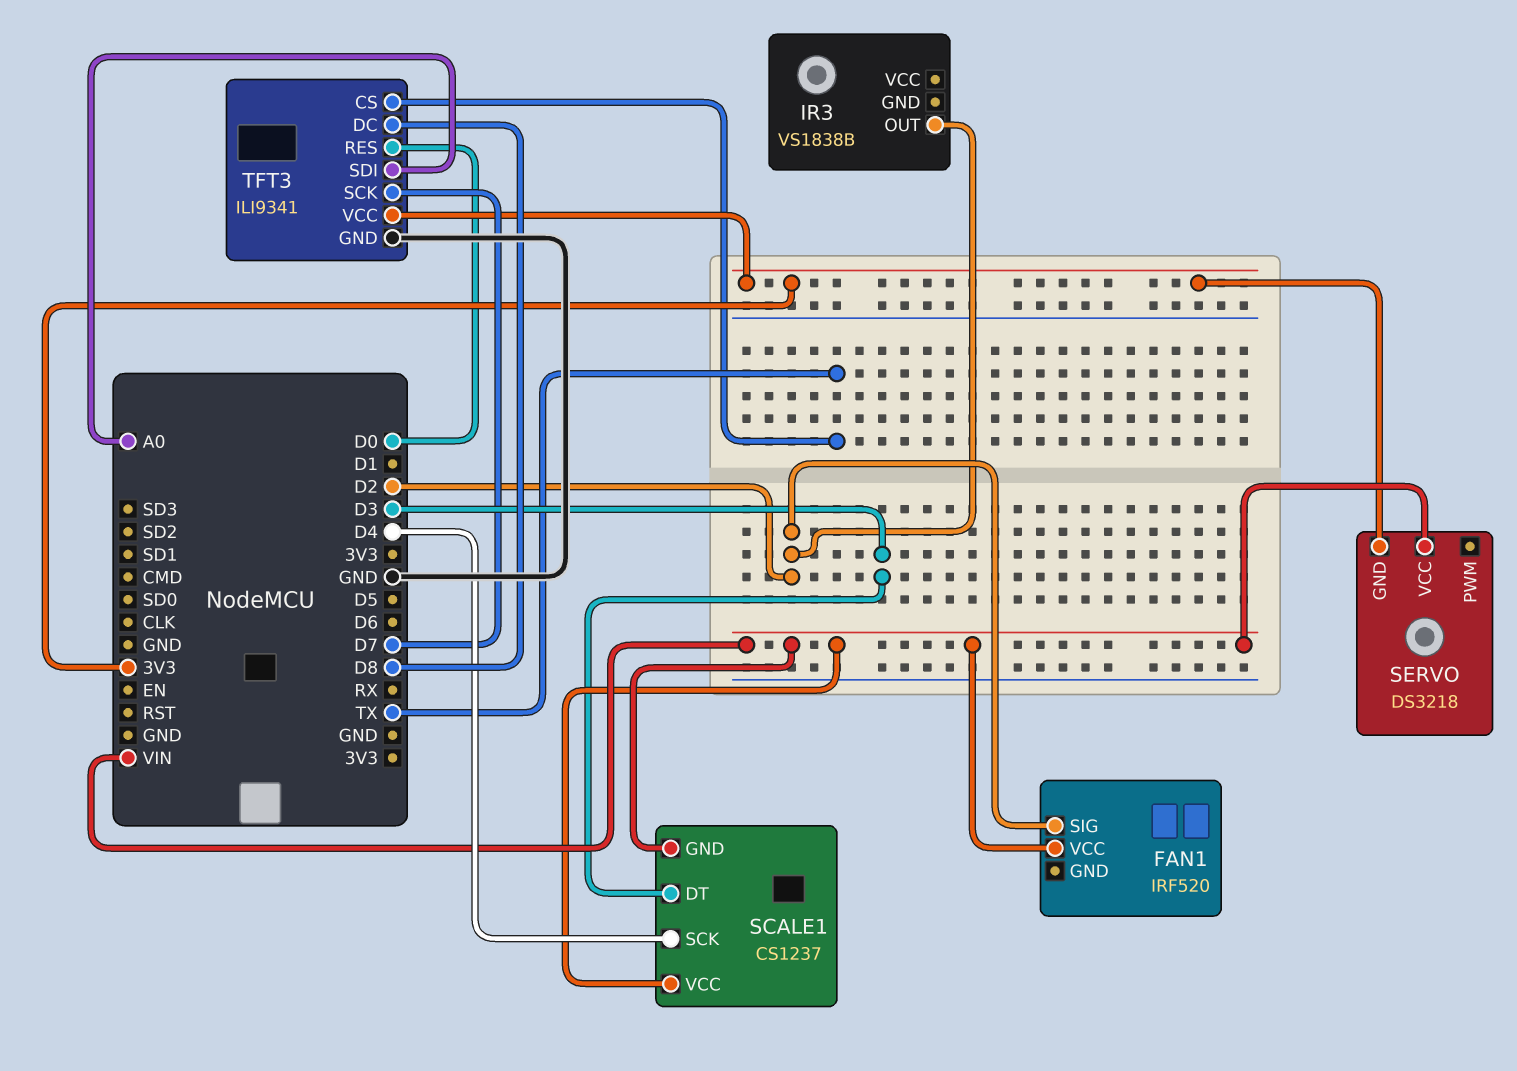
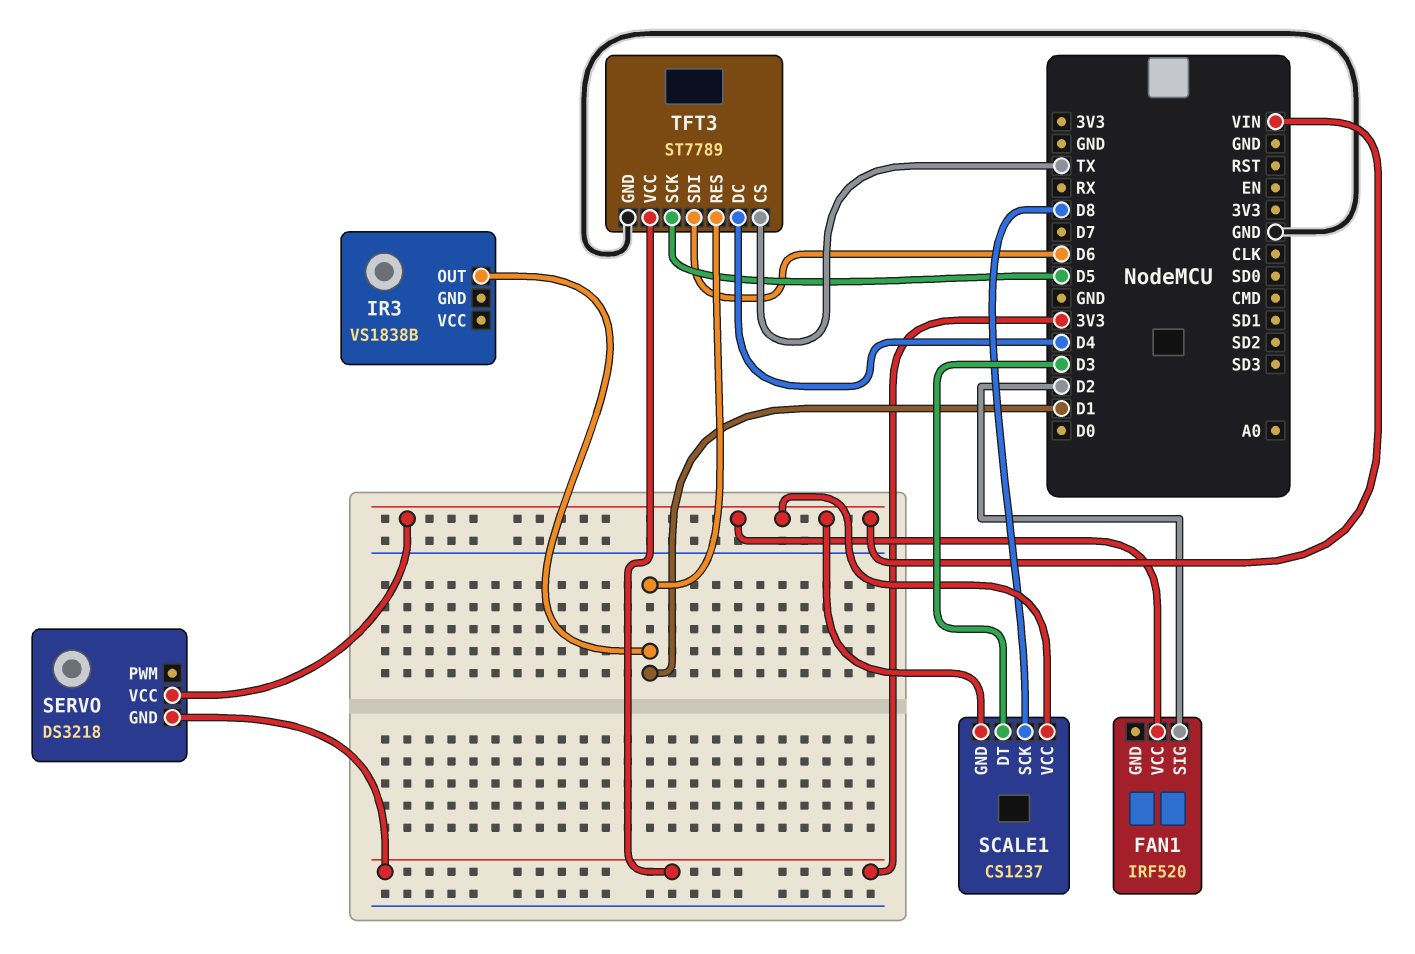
IR3 pin OUT: D2 -> D1
SCALE1 pin SCK: D4 -> D8
TFT3: ILI9341 -> ST7789
TFT3 pin DC: D8 -> D4
TFT3 pin RES: D0 -> D1
TFT3 pin SCK: D7 -> D5
TFT3 pin SDI: A0 -> D6

